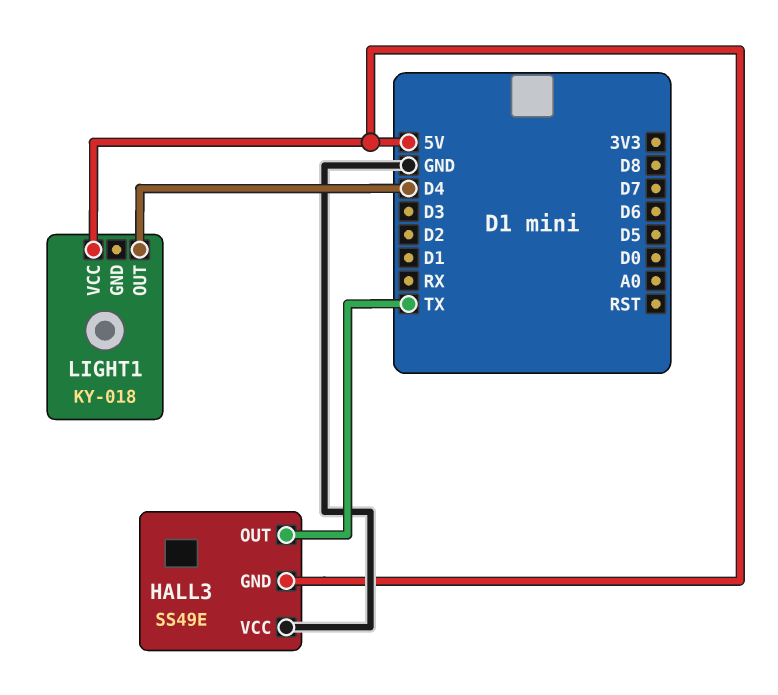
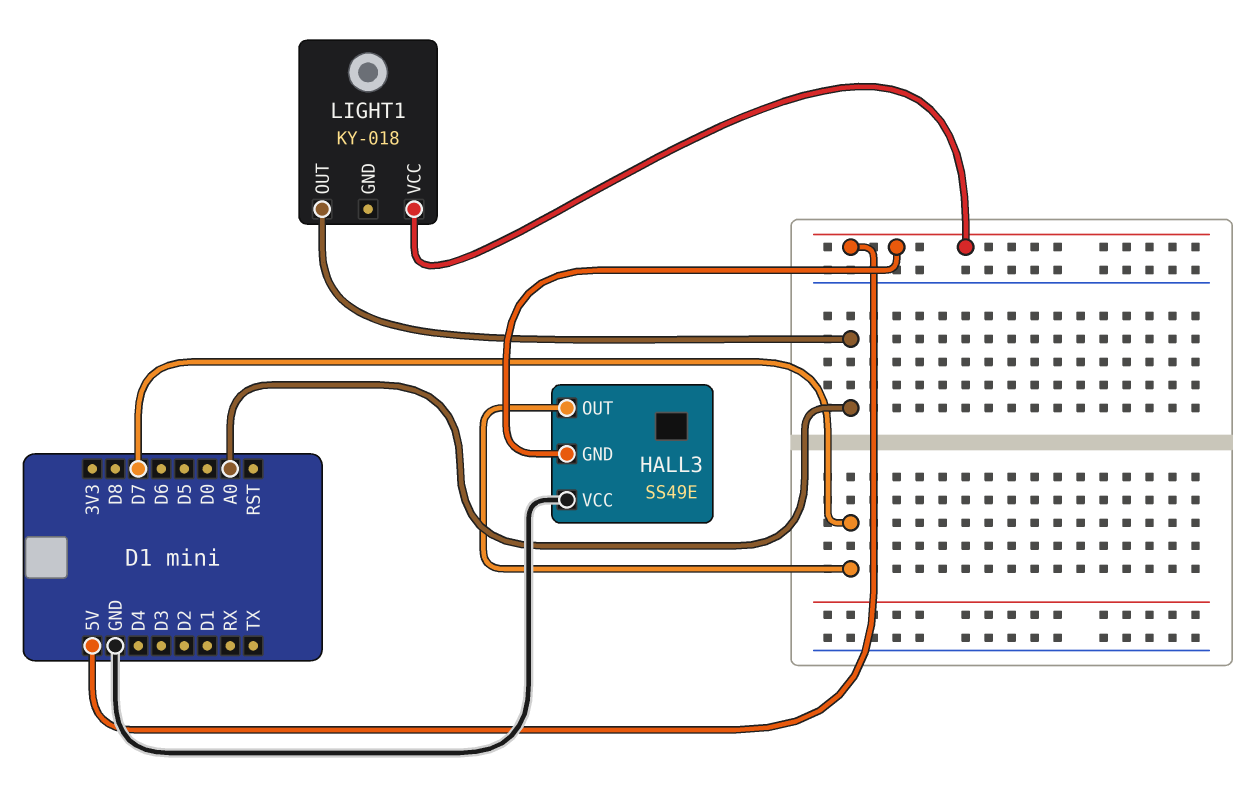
HALL3 pin OUT: TX -> D7
LIGHT1 pin OUT: D4 -> A0

